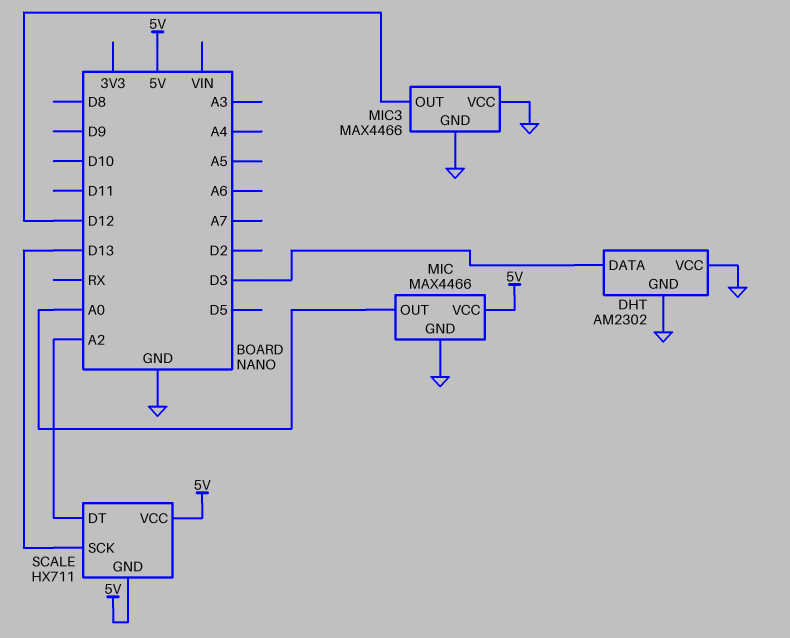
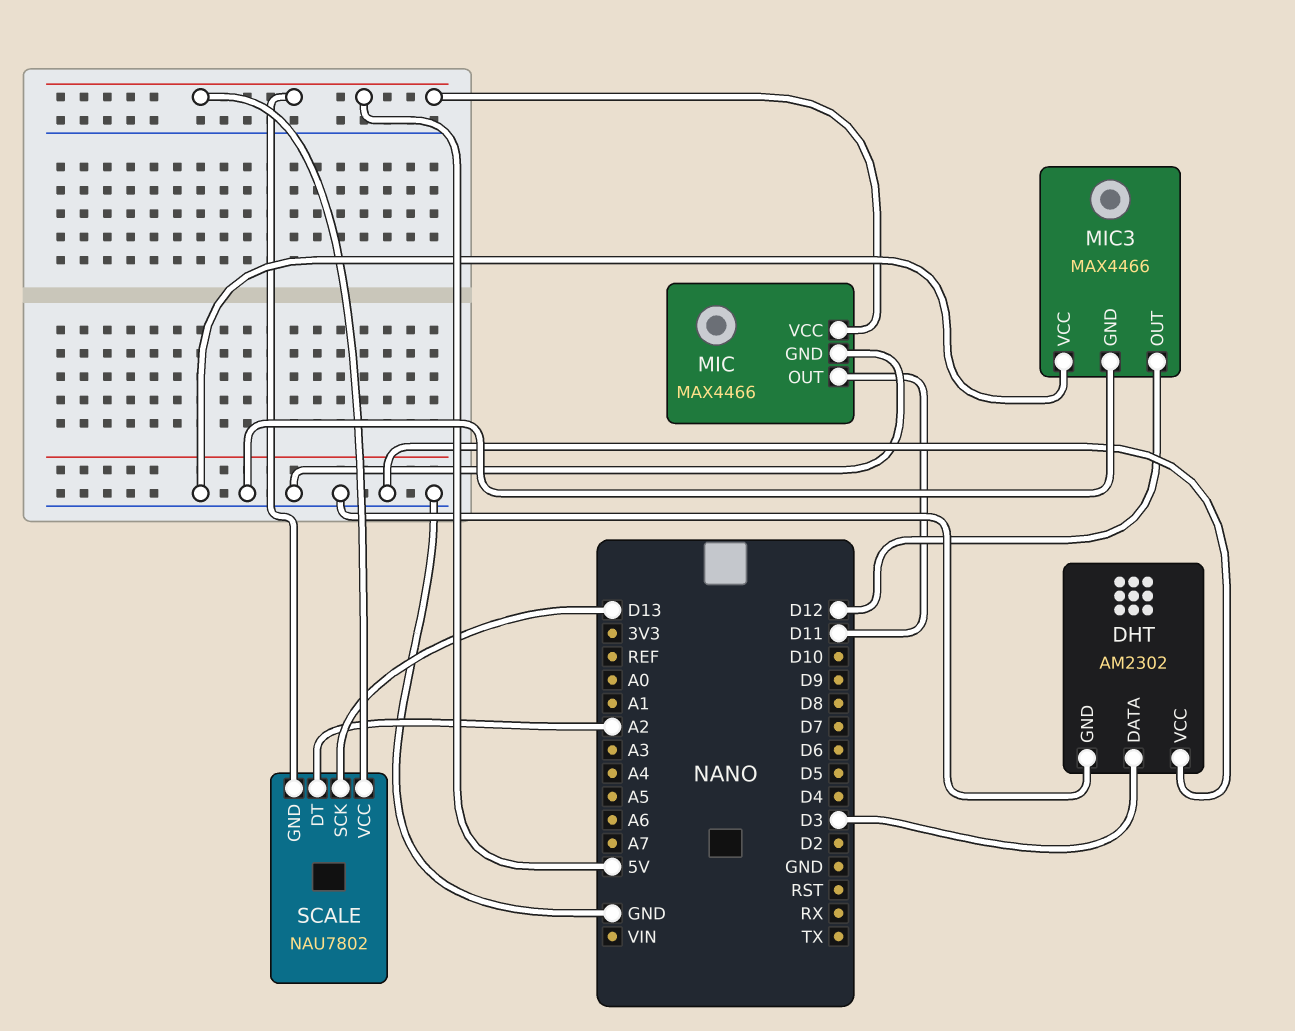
MIC pin OUT: A0 -> D11
SCALE: HX711 -> NAU7802

